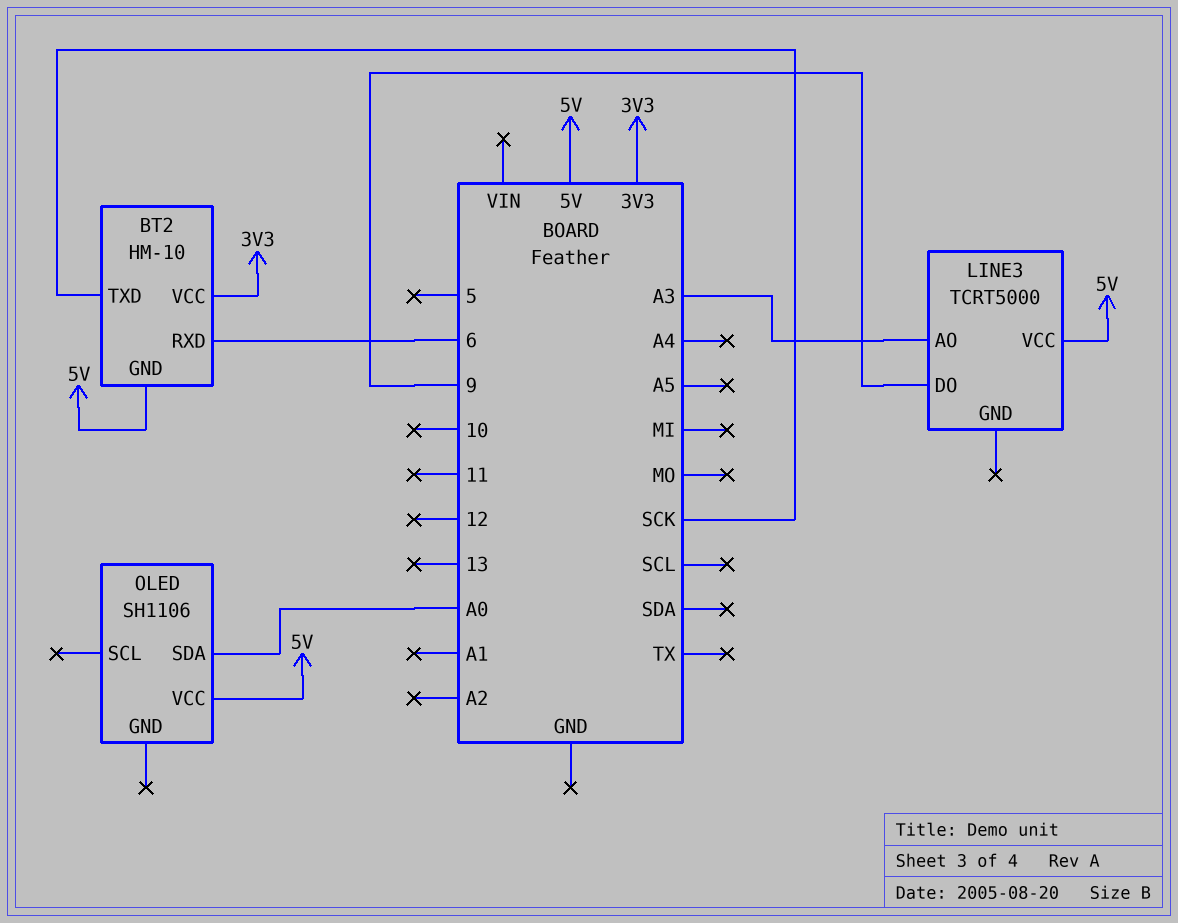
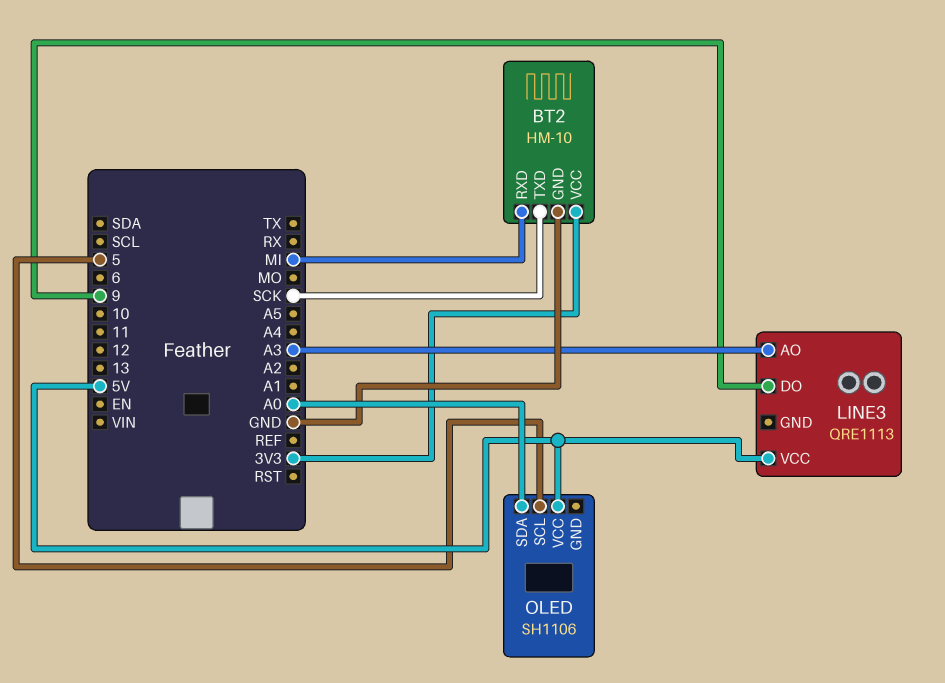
BT2 pin GND: 5V -> GND
BT2 pin RXD: 6 -> MI
LINE3: TCRT5000 -> QRE1113
OLED pin SCL: none -> 5

